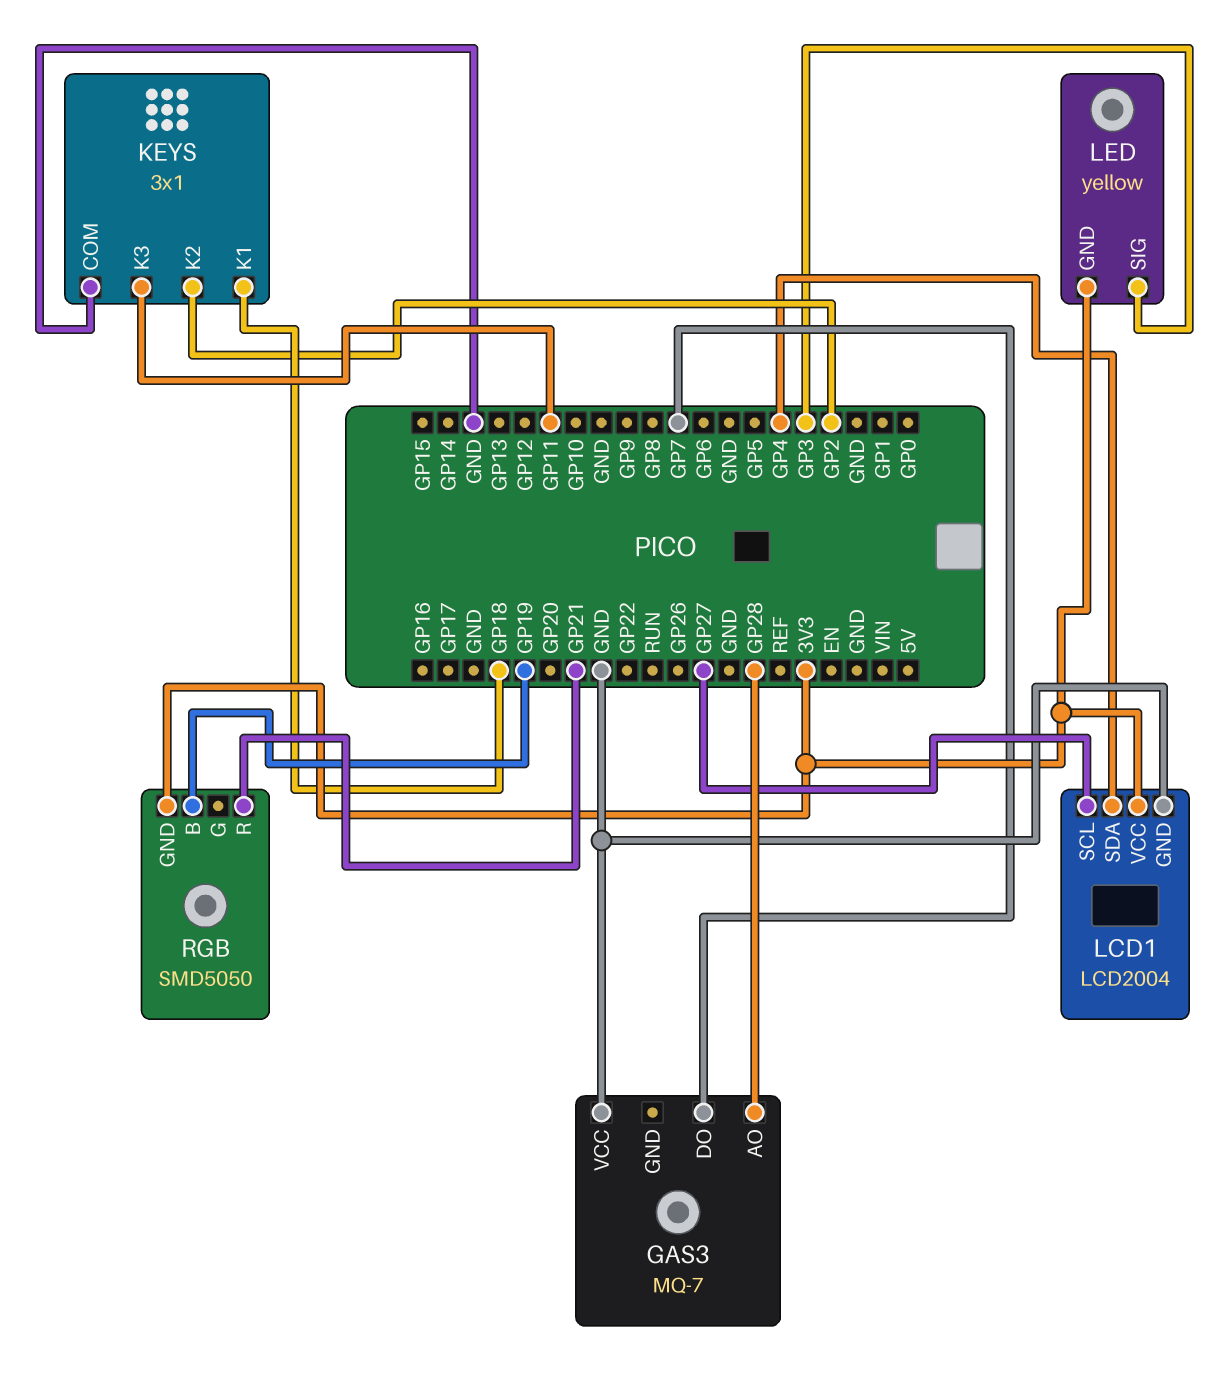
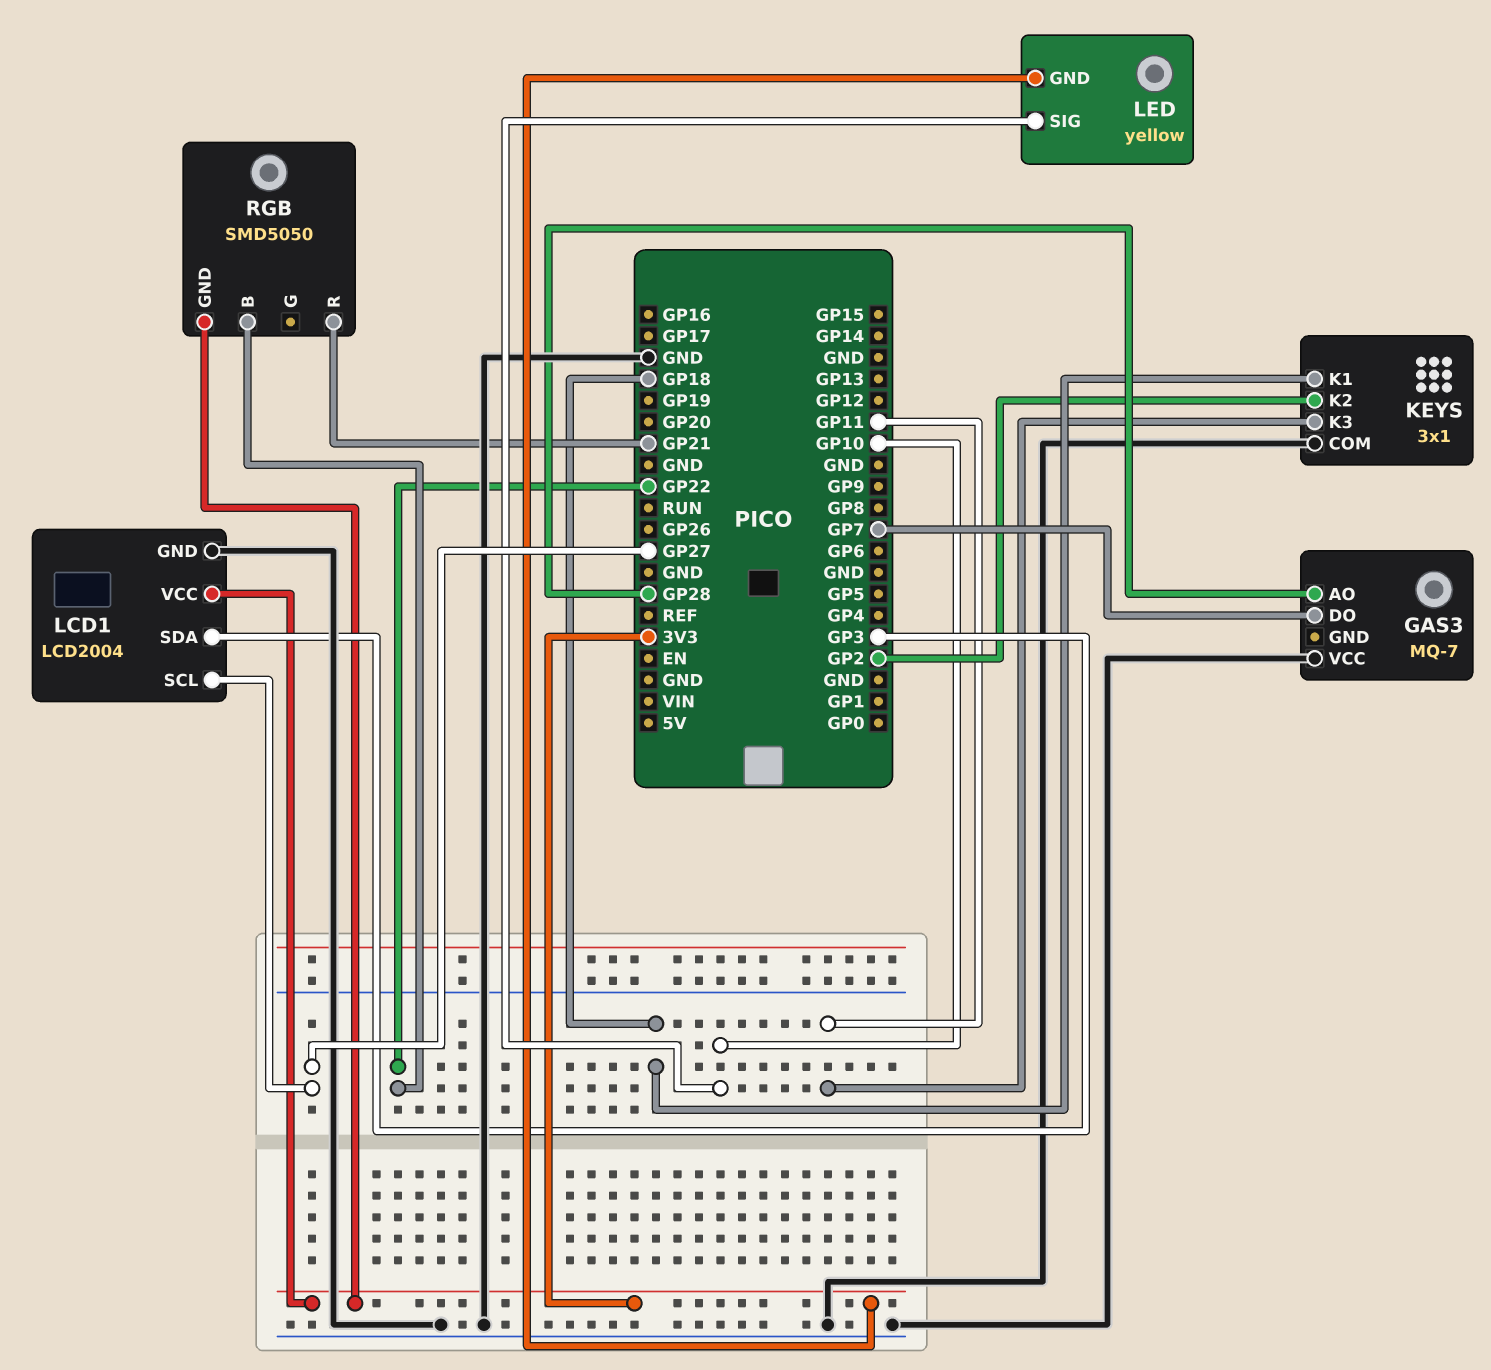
LCD1 pin SDA: GP4 -> GP3
LED pin SIG: GP3 -> GP10
RGB pin B: GP19 -> GP22

